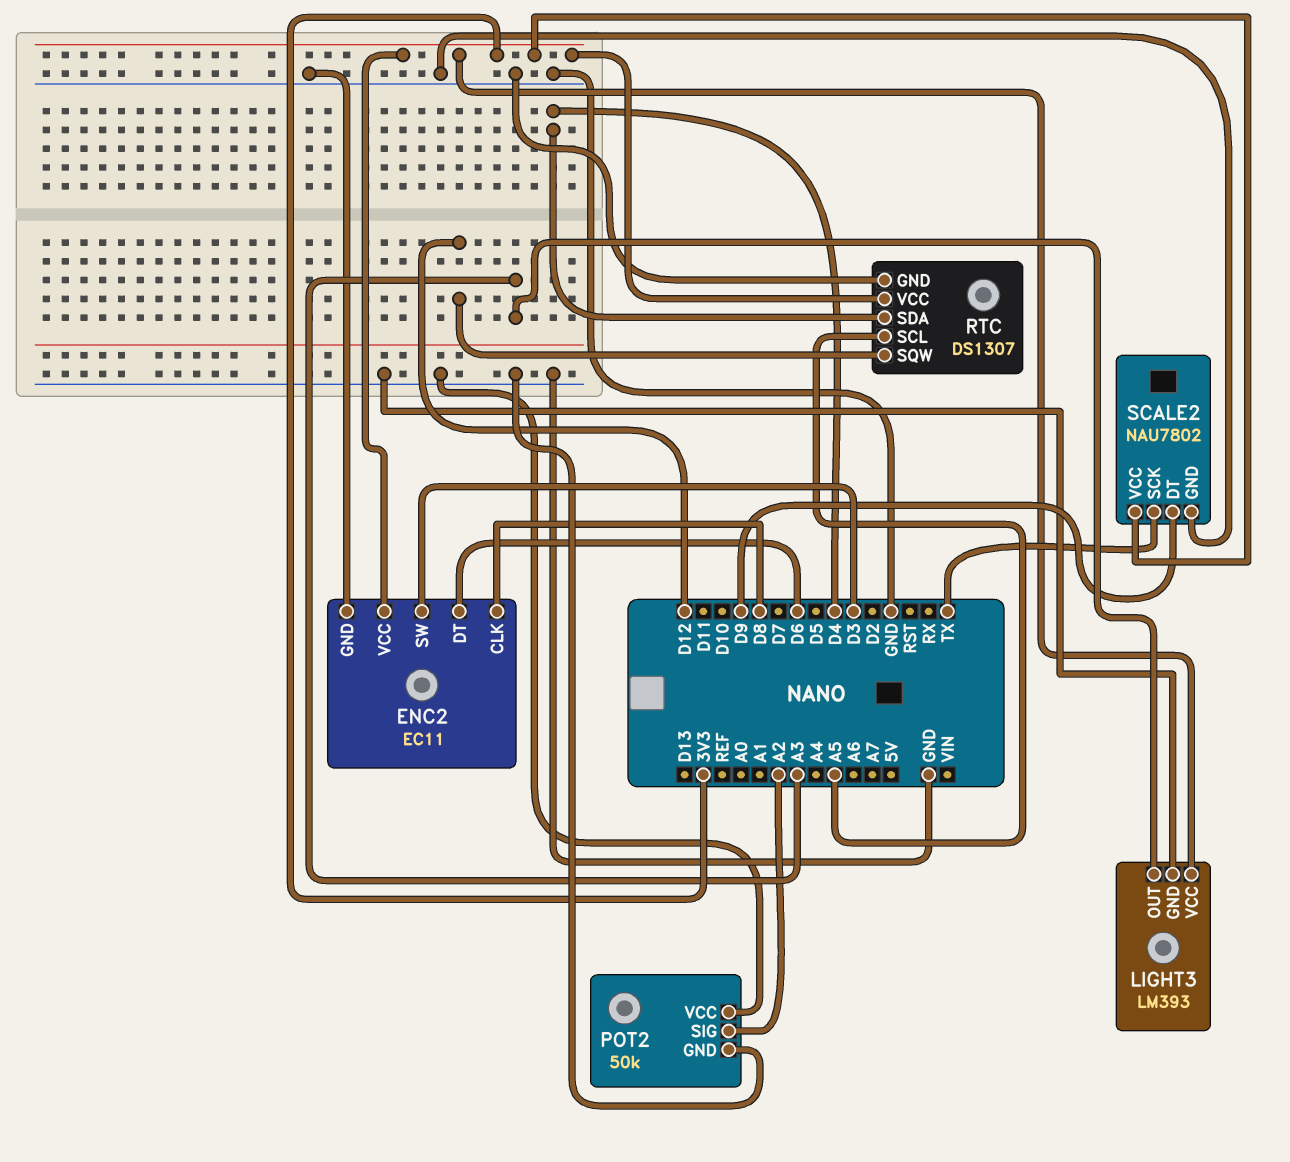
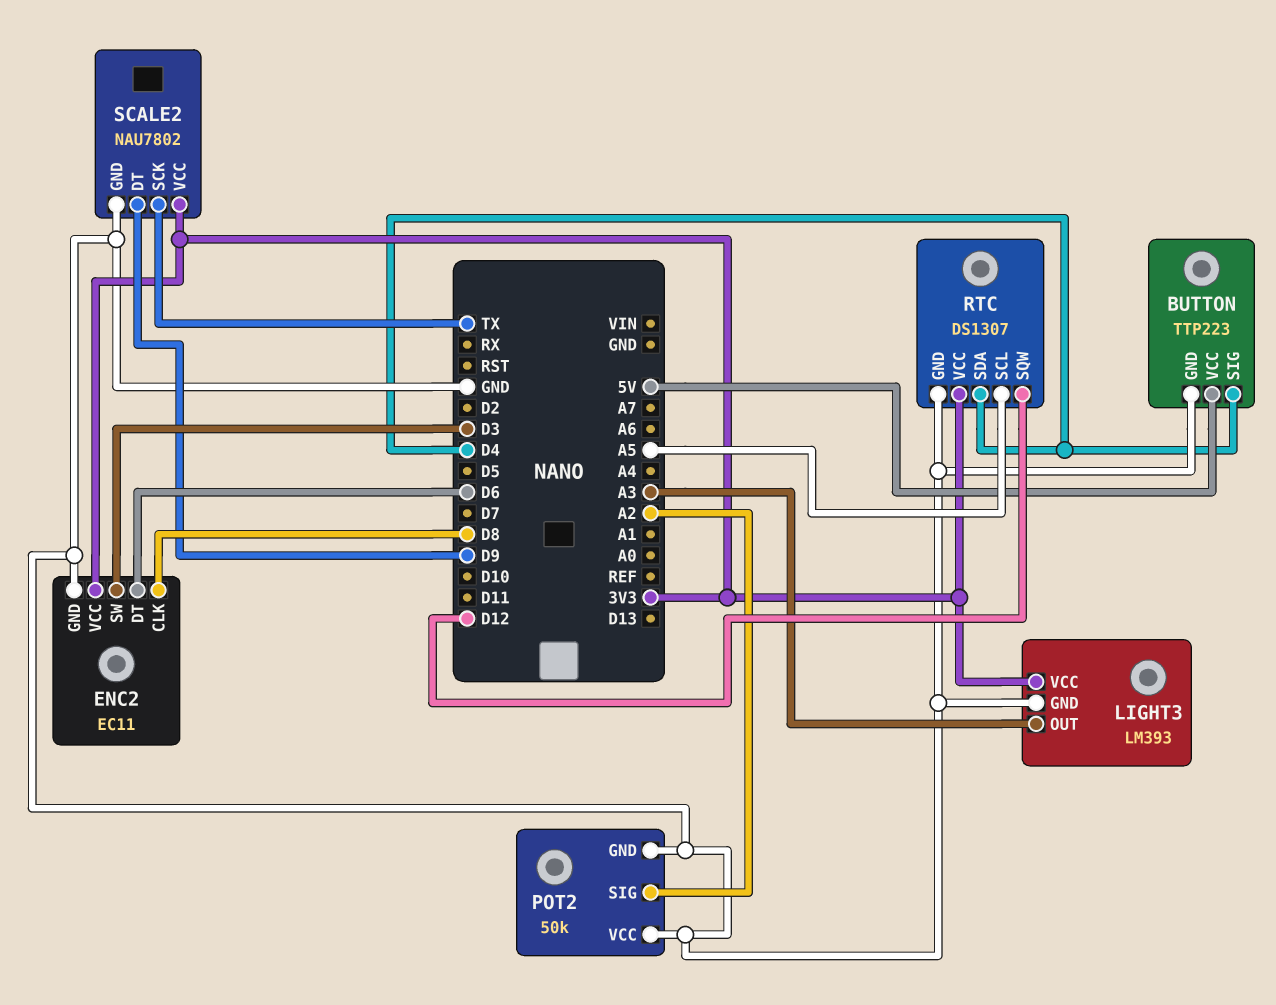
BUTTON: none -> TTP223
BUTTON pin GND: none -> GND
BUTTON pin SIG: none -> D4
BUTTON pin VCC: none -> 5V

